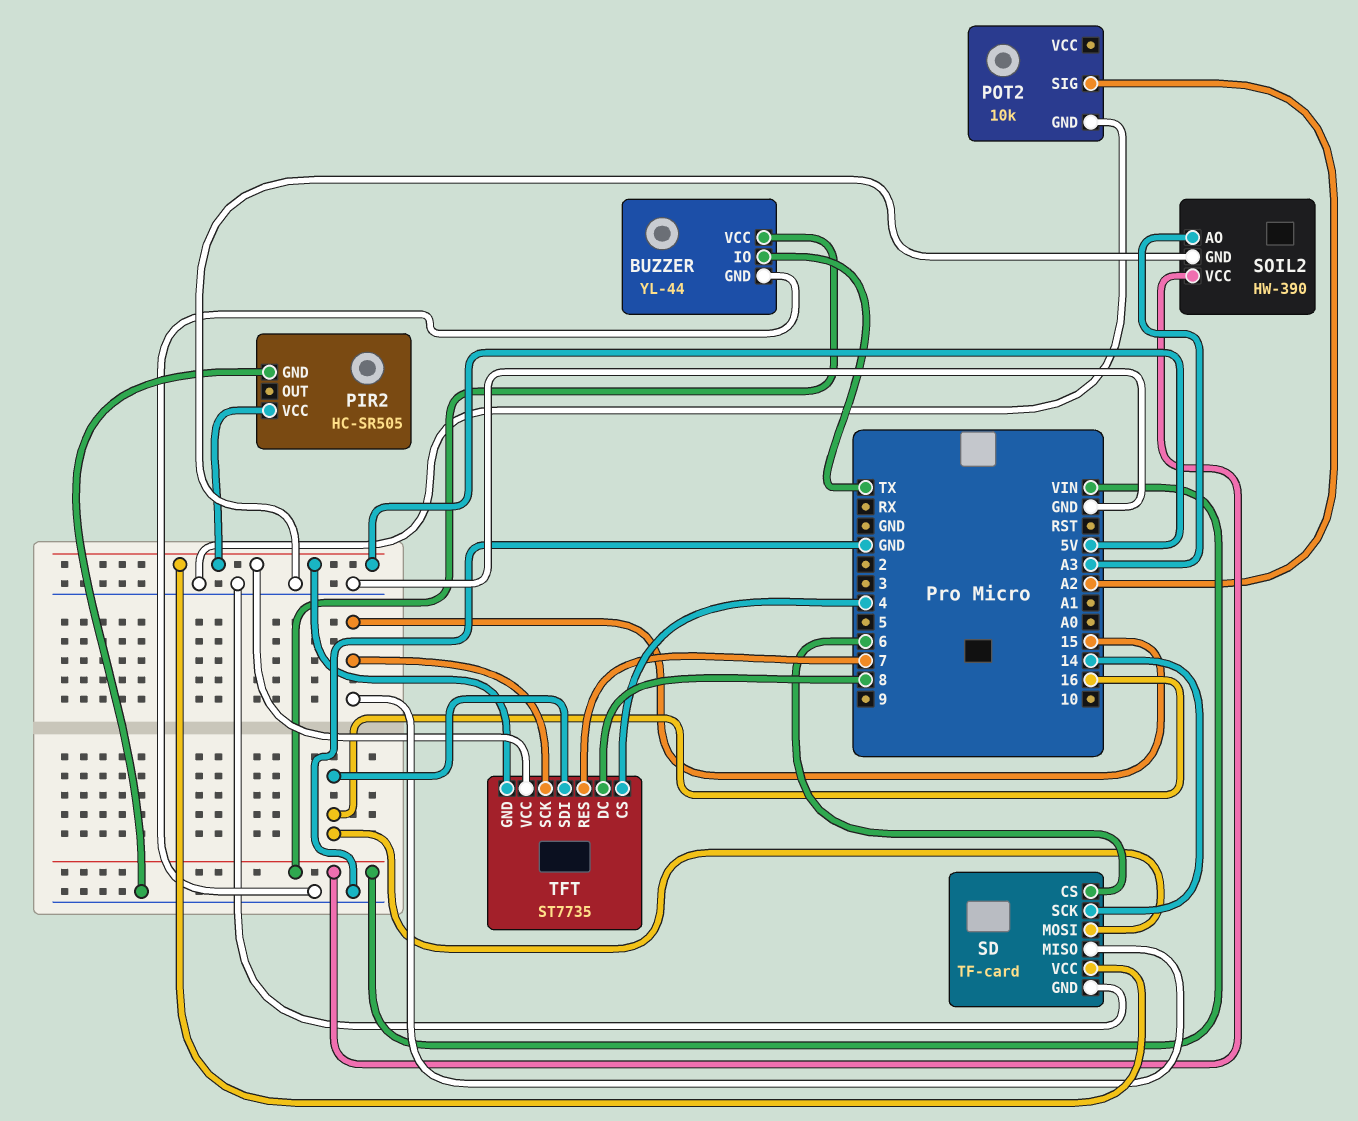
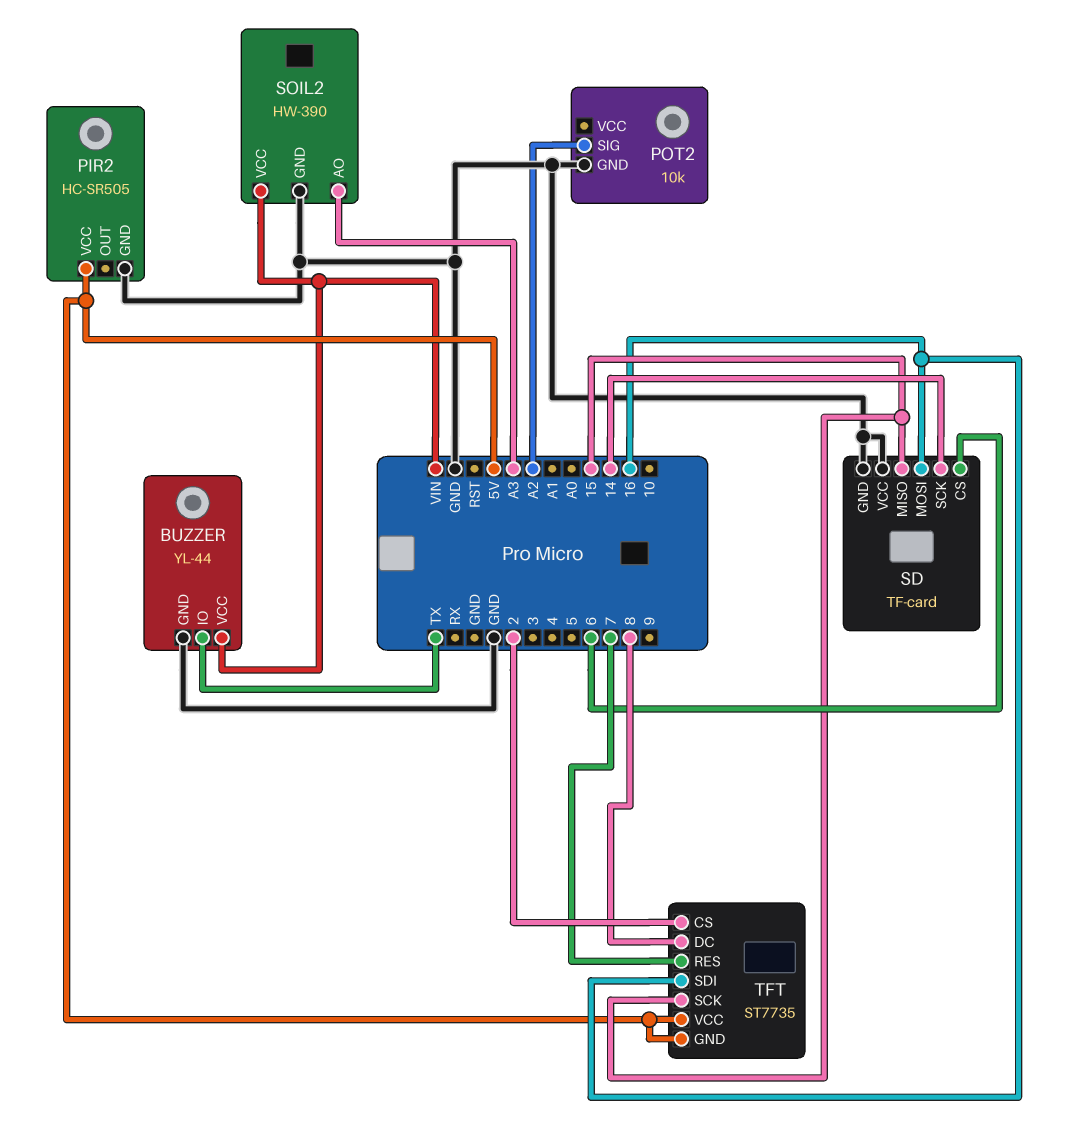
SD pin VCC: 5V -> GND
TFT pin CS: 4 -> 2

